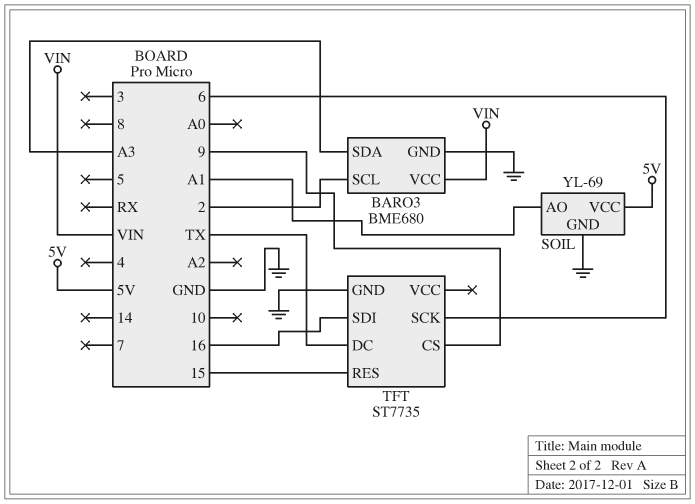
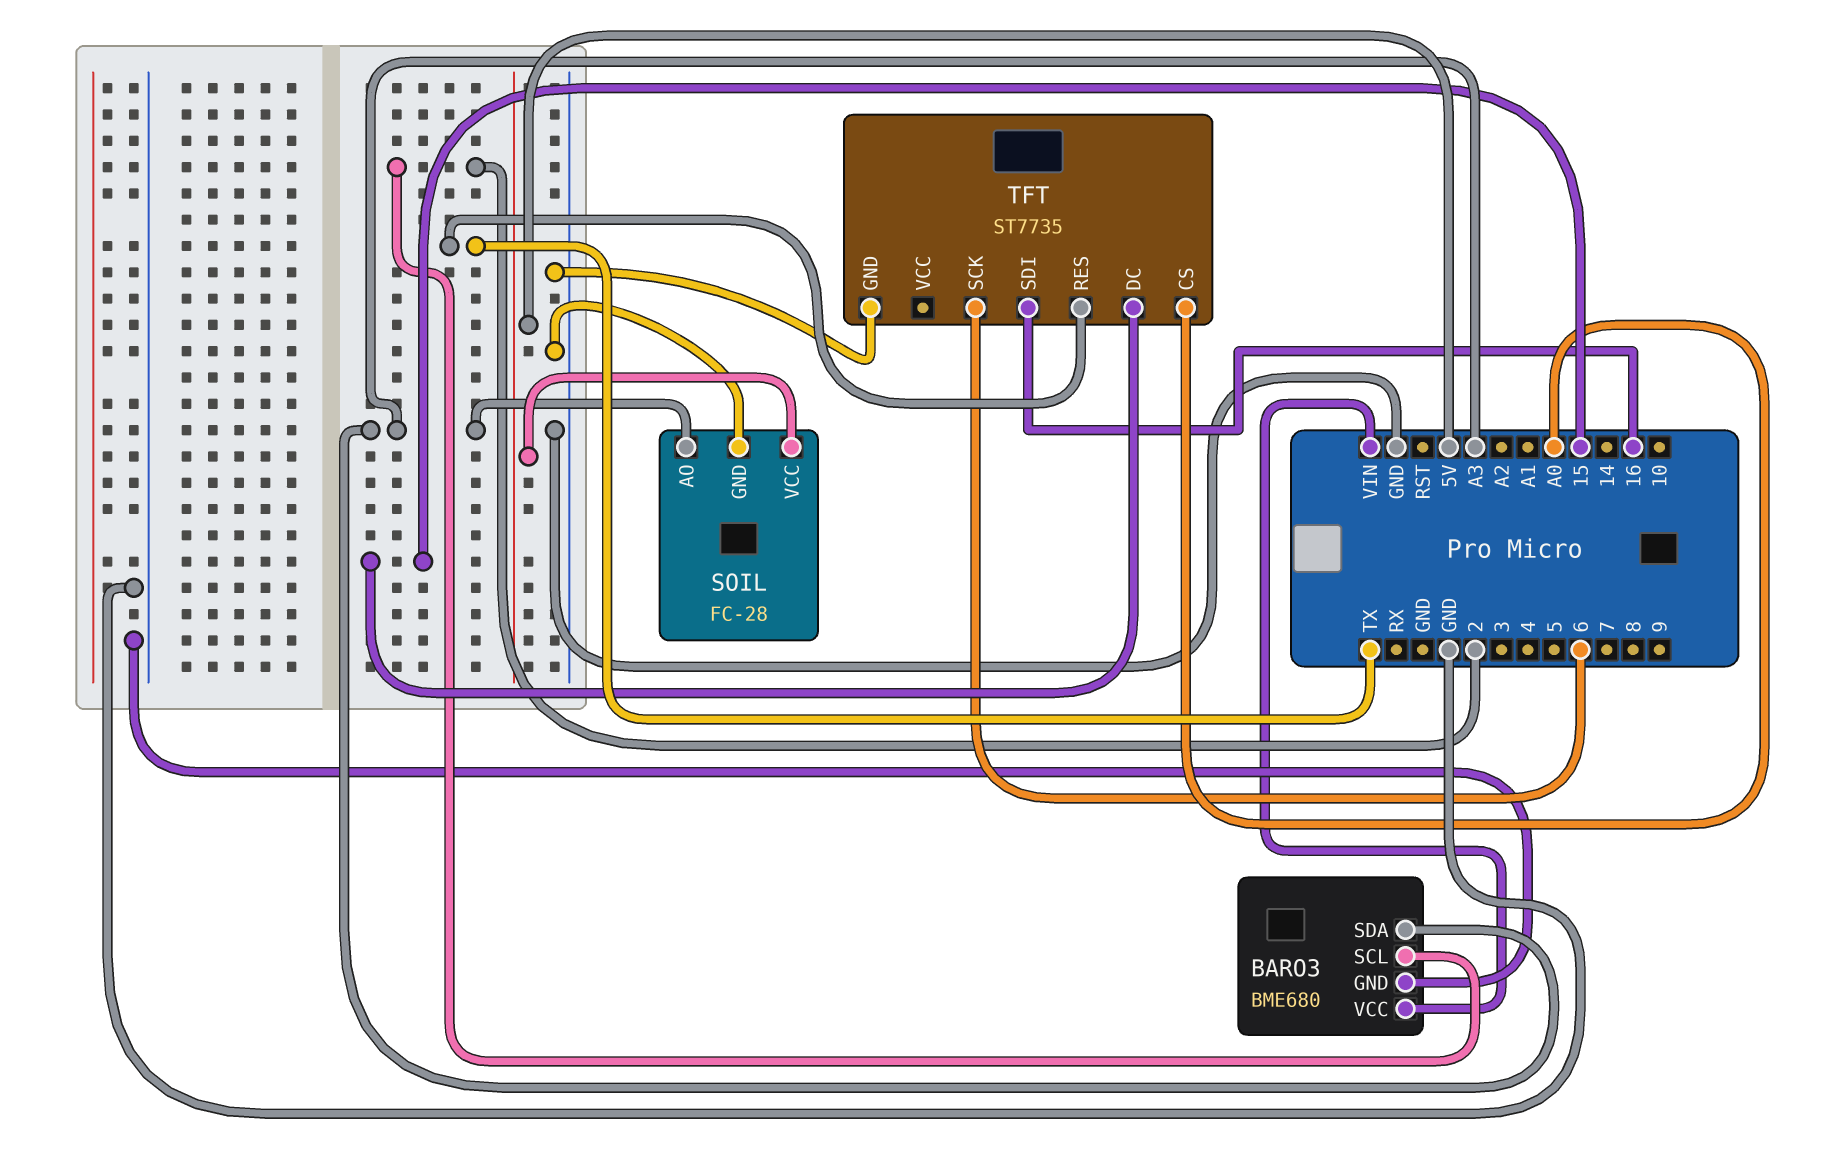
SOIL: YL-69 -> FC-28
SOIL pin AO: A1 -> A3
TFT pin CS: 9 -> A0
TFT pin DC: TX -> 15
TFT pin RES: 15 -> TX

